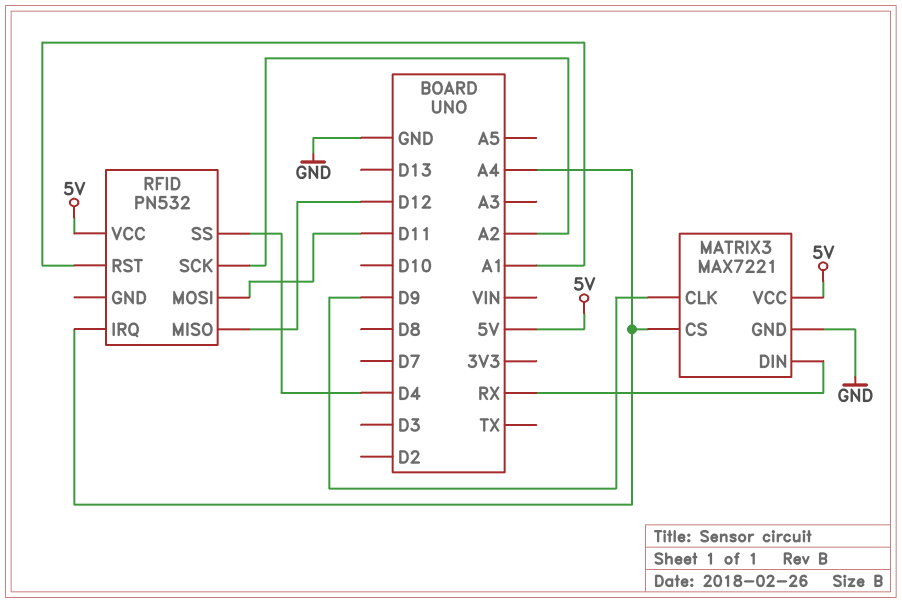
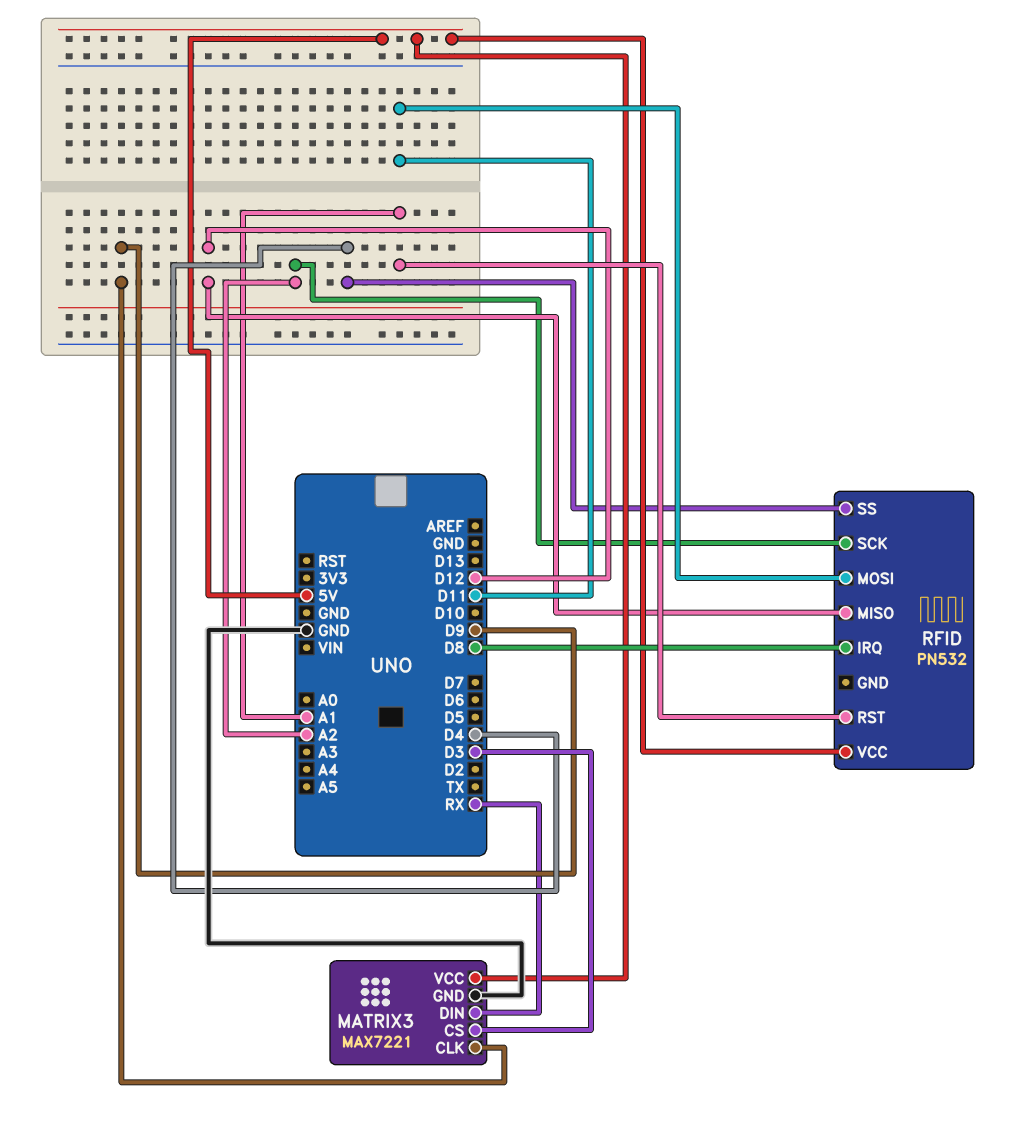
MATRIX3 pin CS: A4 -> D3
RFID pin IRQ: A4 -> D8

